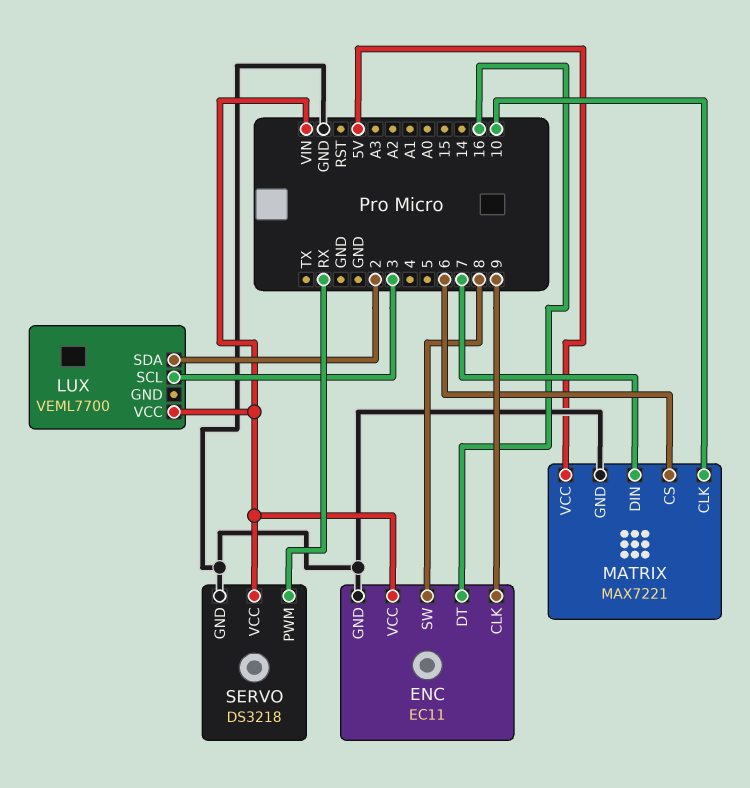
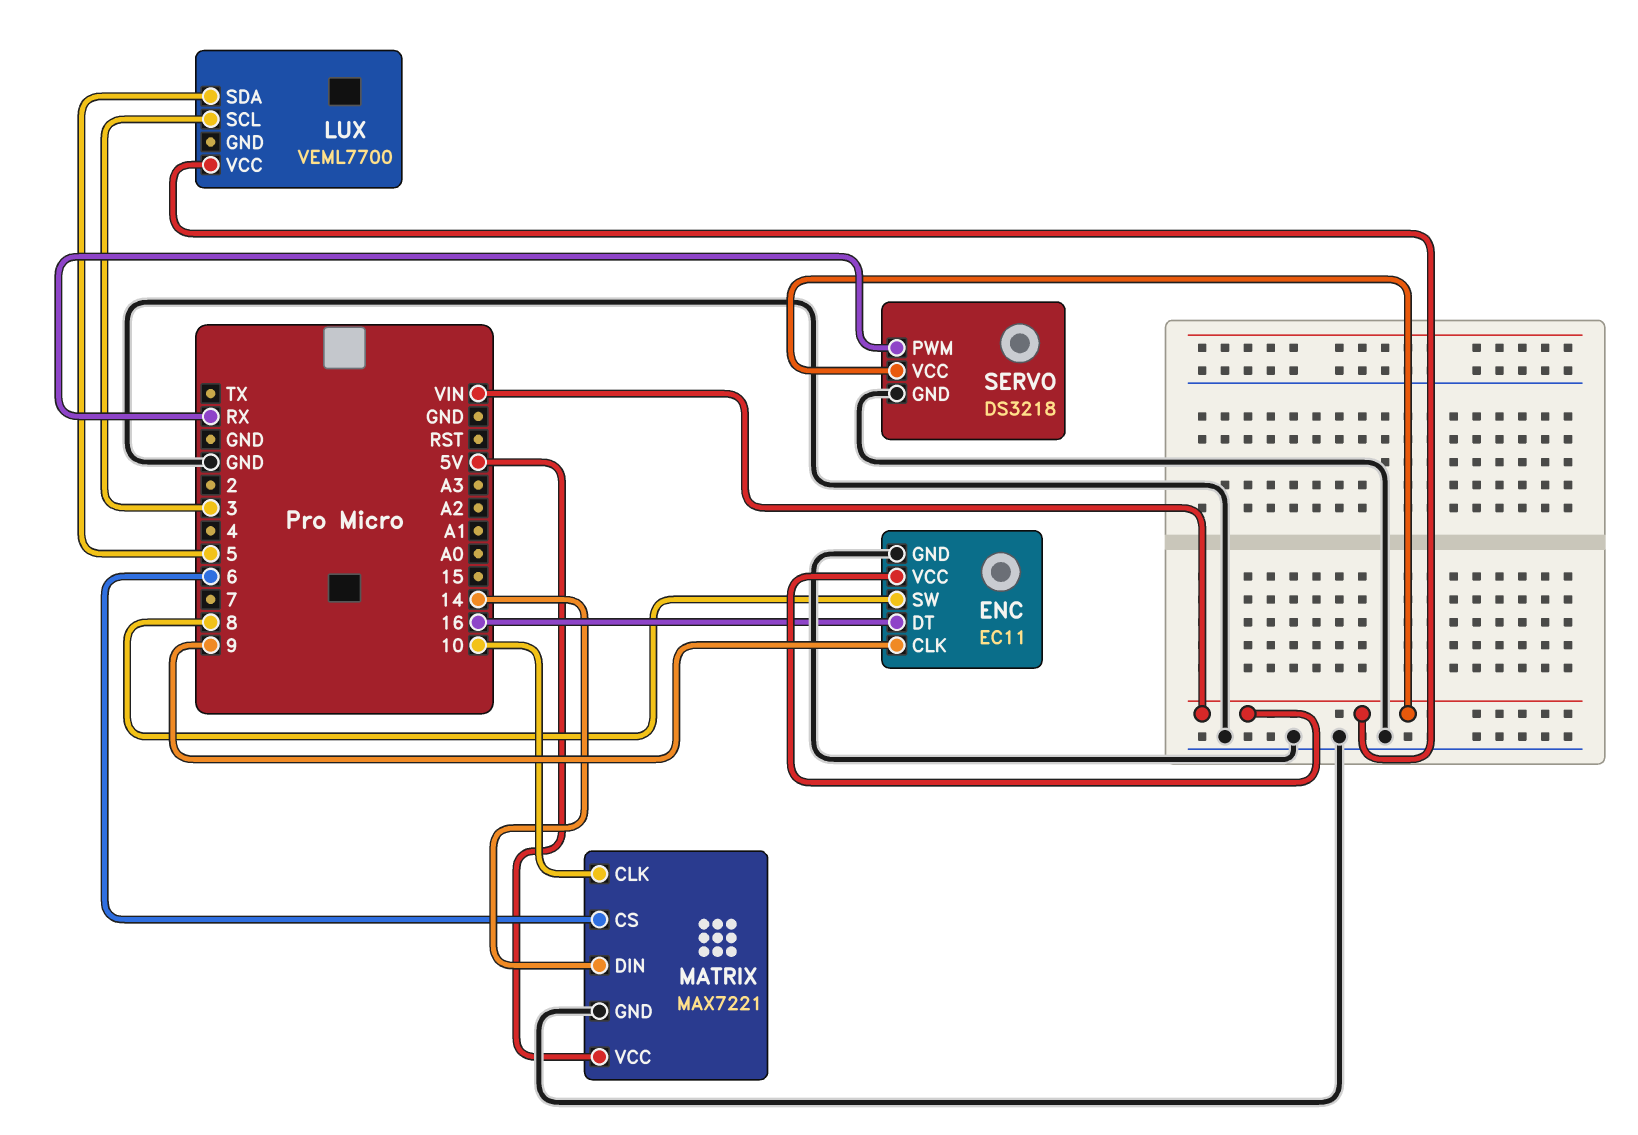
LUX pin SDA: 2 -> 5
MATRIX pin DIN: 7 -> 14

